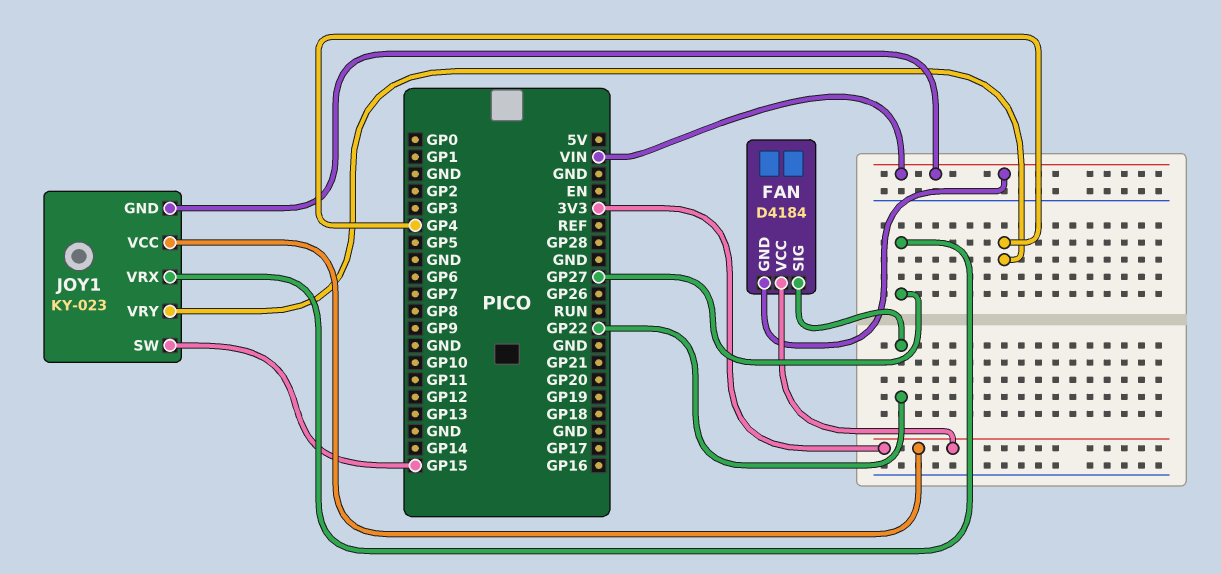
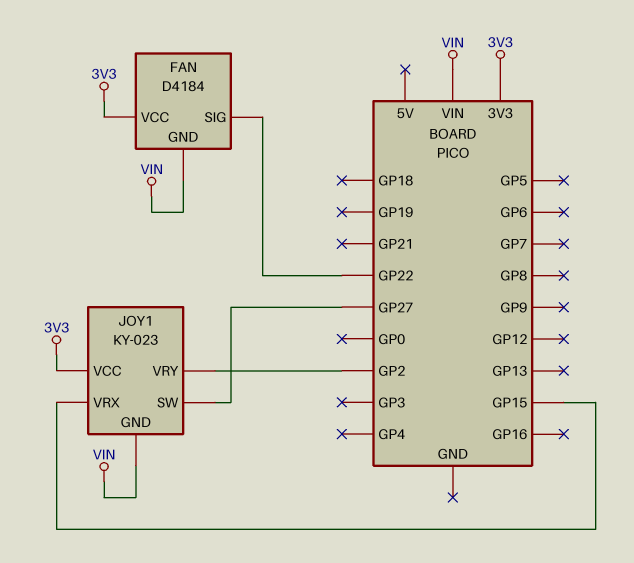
JOY1 pin SW: GP15 -> GP27
JOY1 pin VRX: GP27 -> GP15
JOY1 pin VRY: GP4 -> GP2

